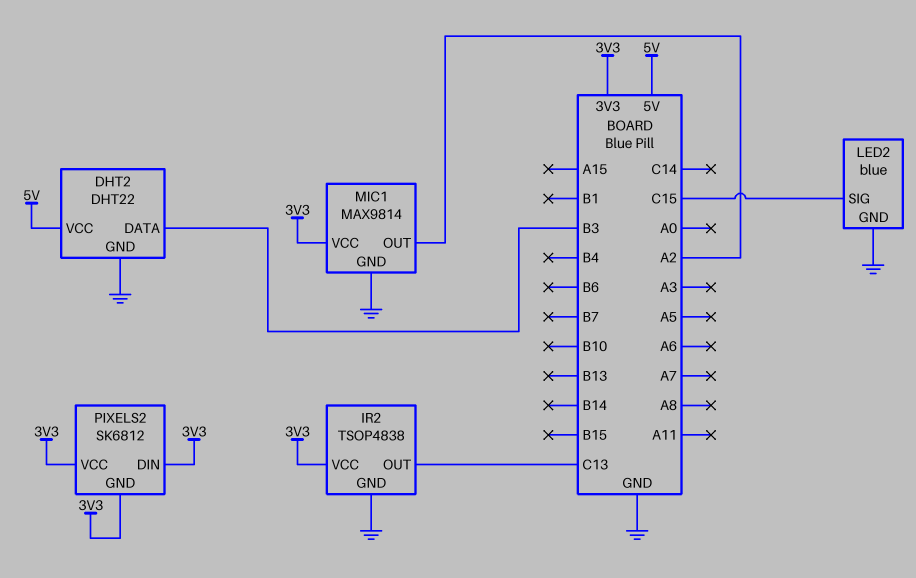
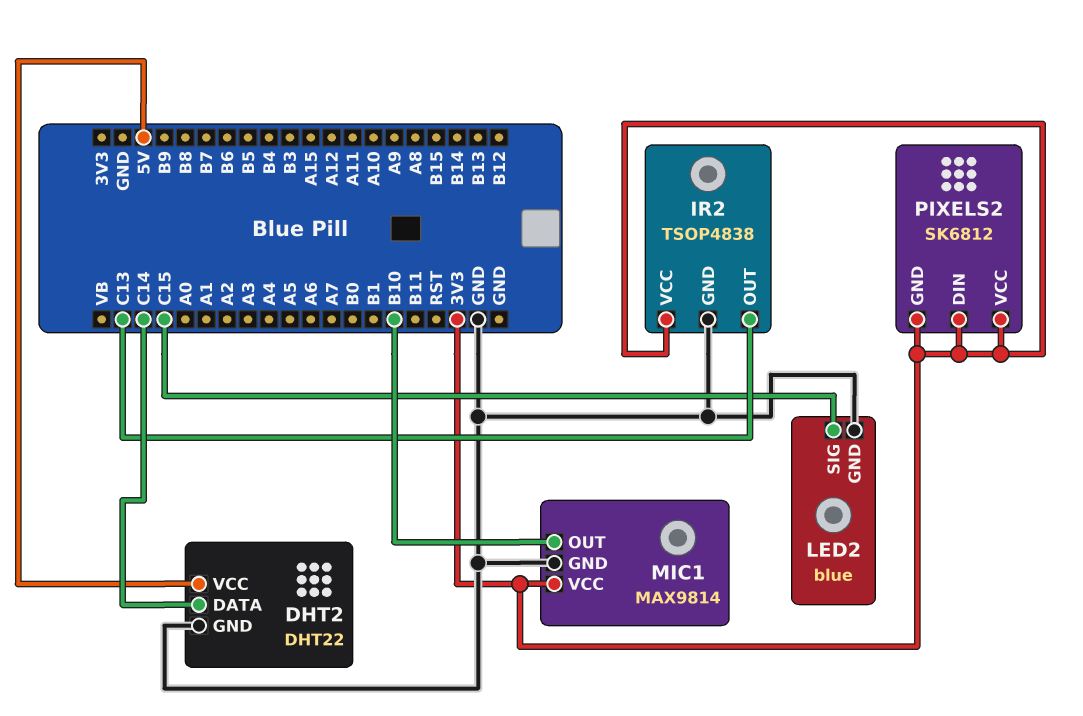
DHT2 pin DATA: B3 -> C14
MIC1 pin OUT: A2 -> B10

